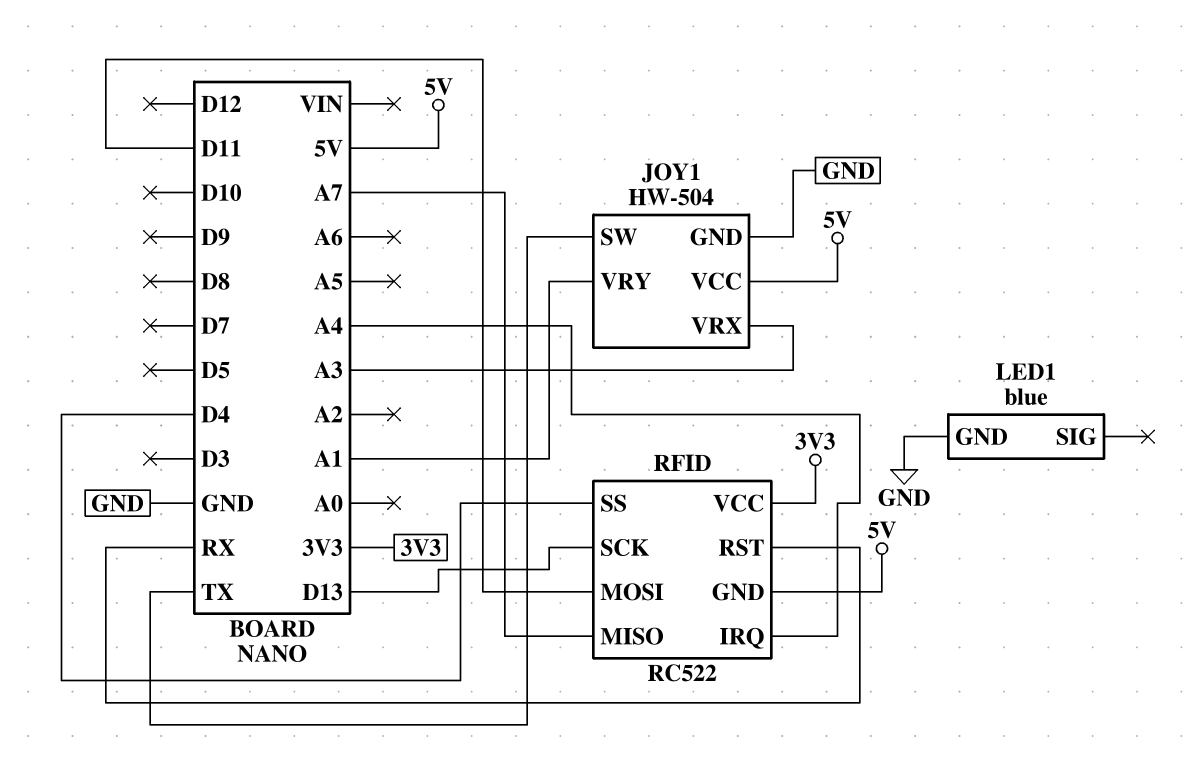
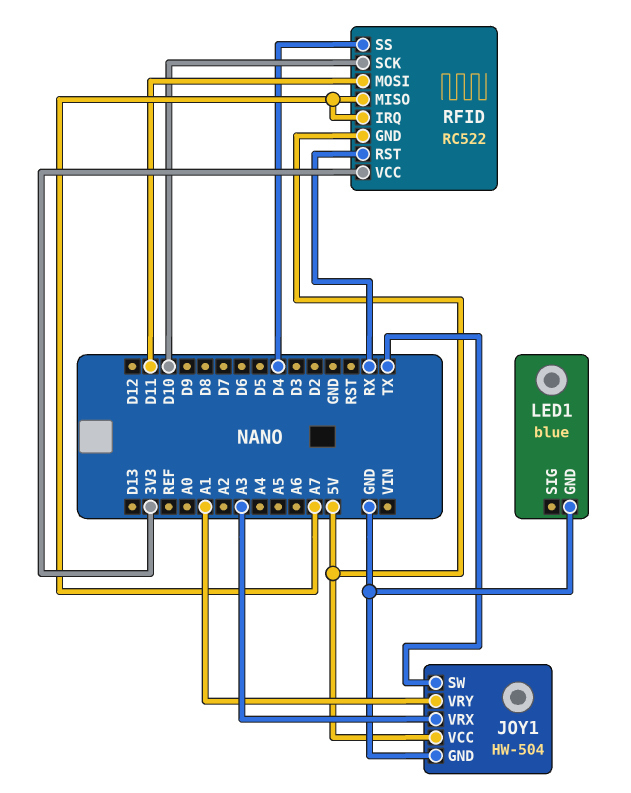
RFID pin IRQ: A4 -> A7
RFID pin SCK: D13 -> D10

